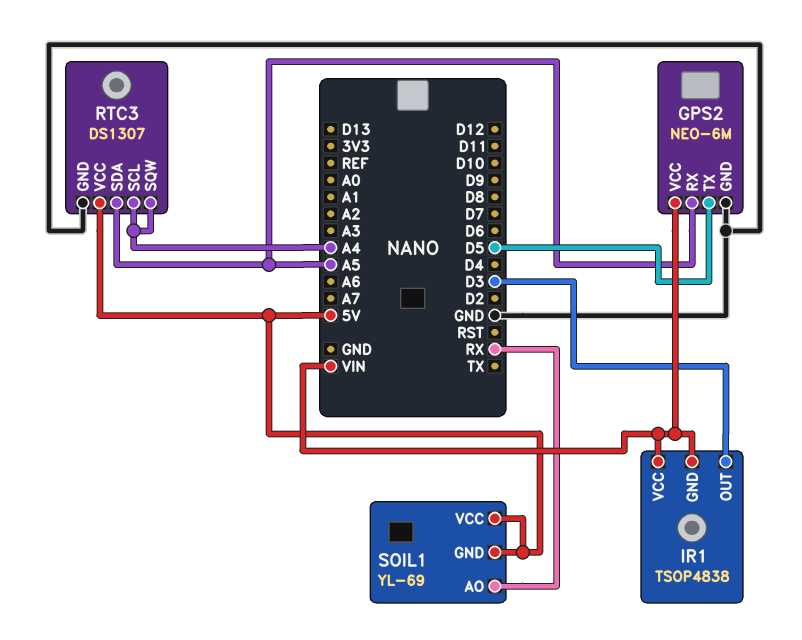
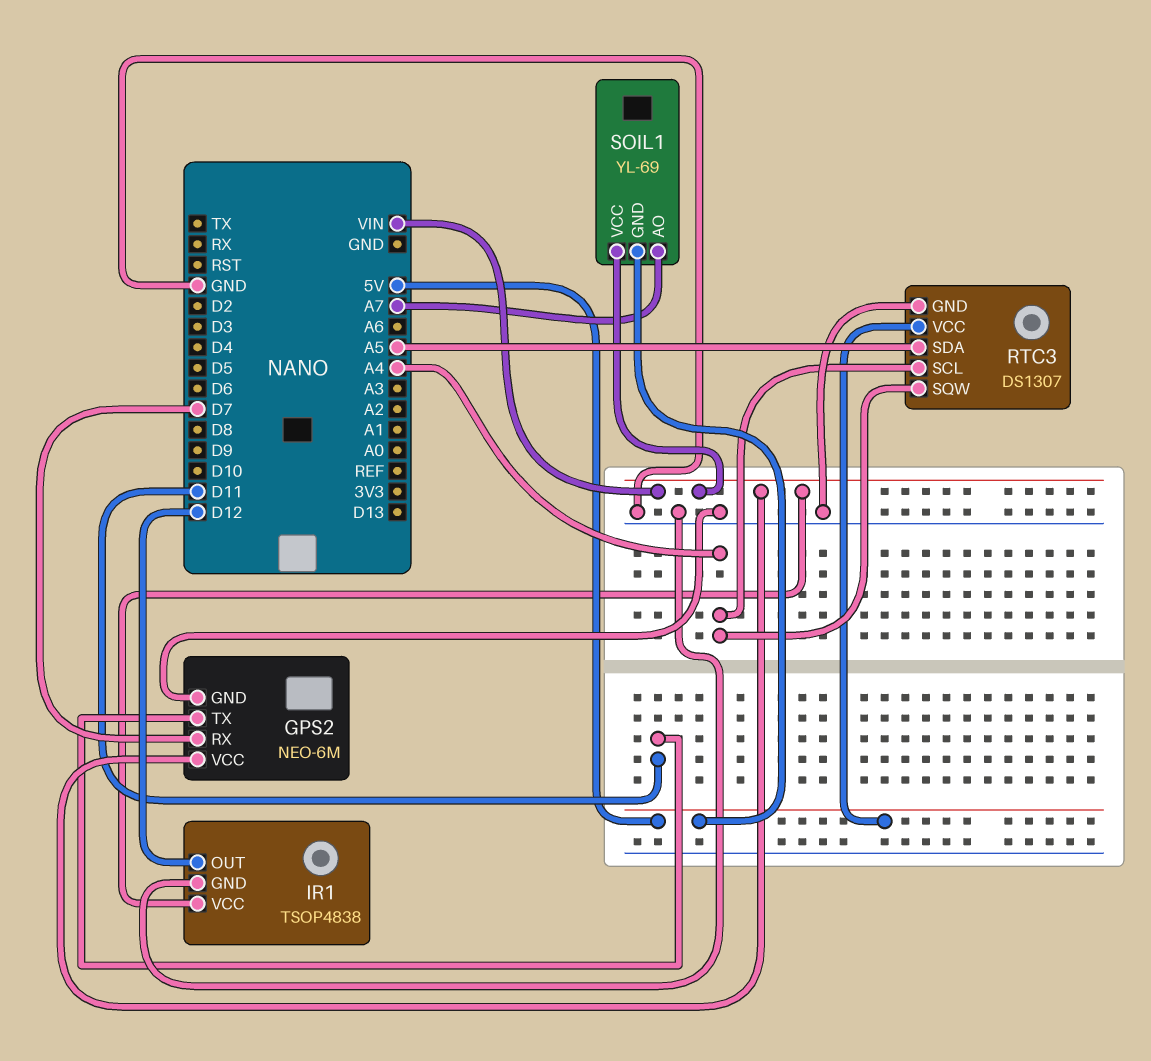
GPS2 pin RX: A5 -> D7
GPS2 pin TX: D5 -> D11
IR1 pin GND: VIN -> GND
IR1 pin OUT: D3 -> D12
SOIL1 pin AO: RX -> A7
SOIL1 pin VCC: 5V -> VIN

